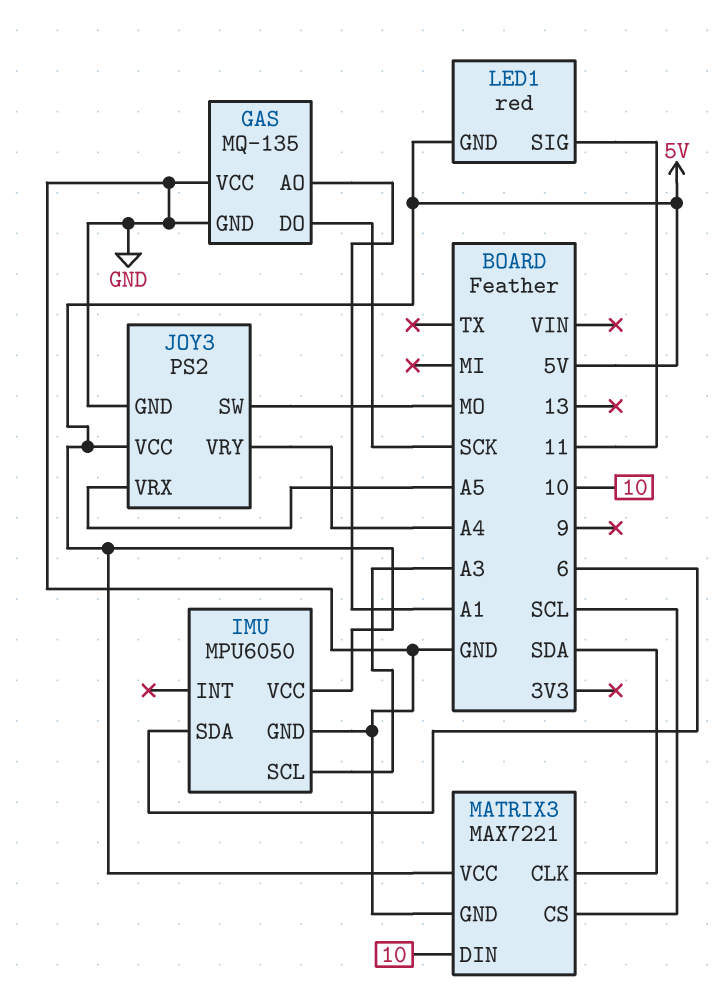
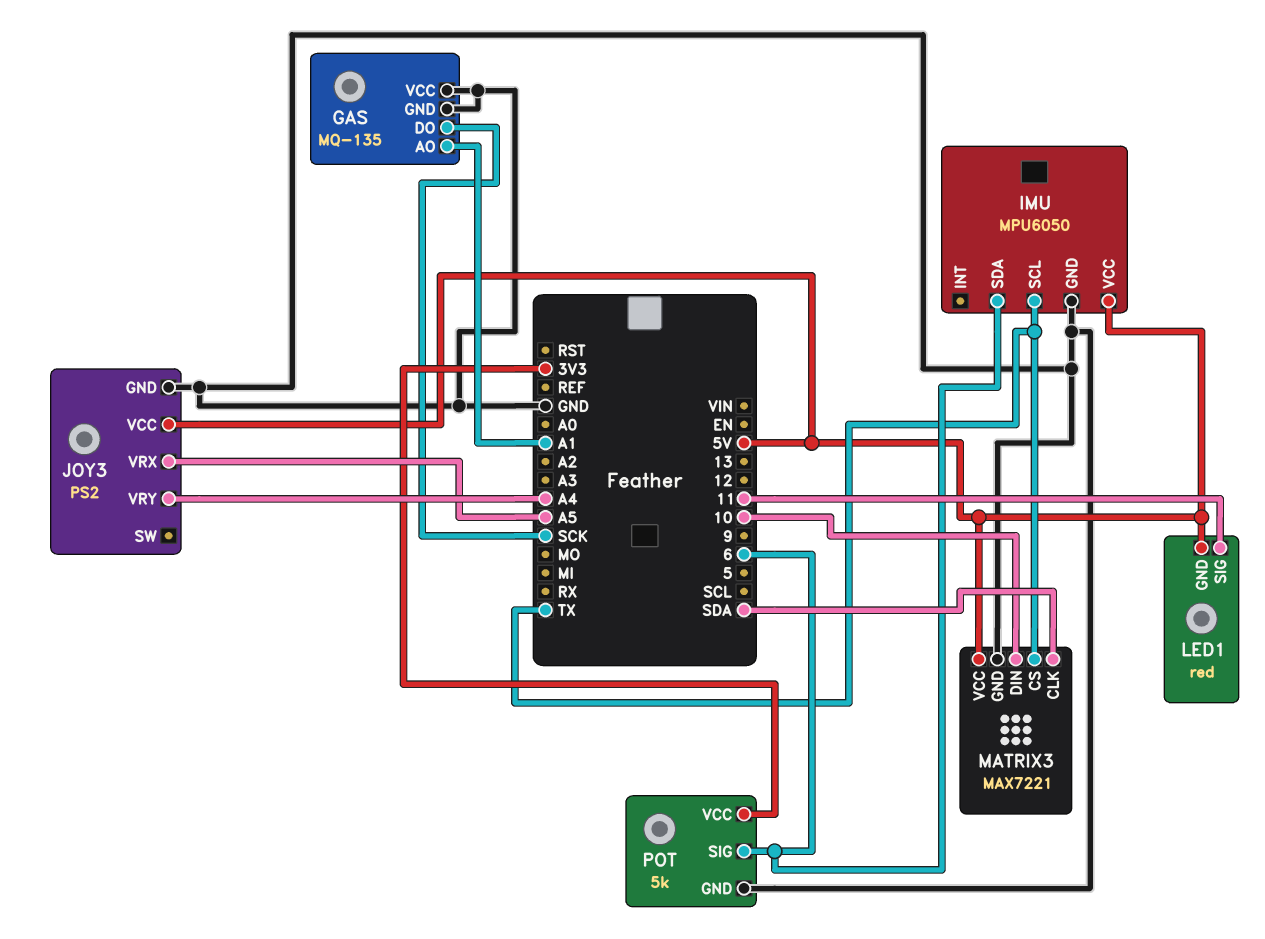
IMU pin SCL: A3 -> TX
JOY3 pin SW: MO -> none
MATRIX3 pin CS: SCL -> TX
POT: none -> 5k
POT pin GND: none -> GND
POT pin SIG: none -> 6
POT pin VCC: none -> 3V3

